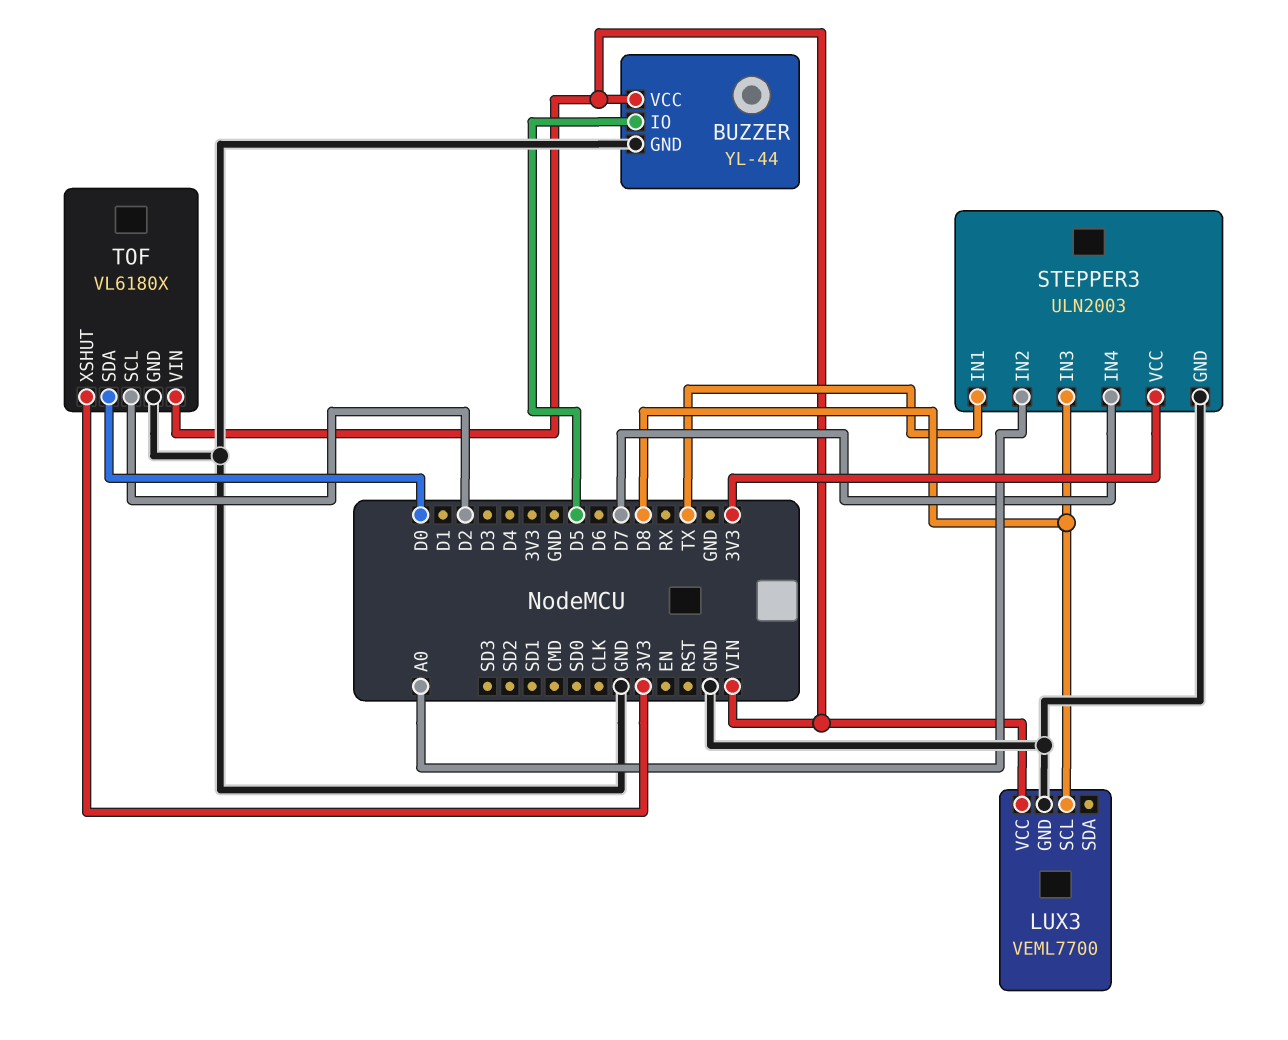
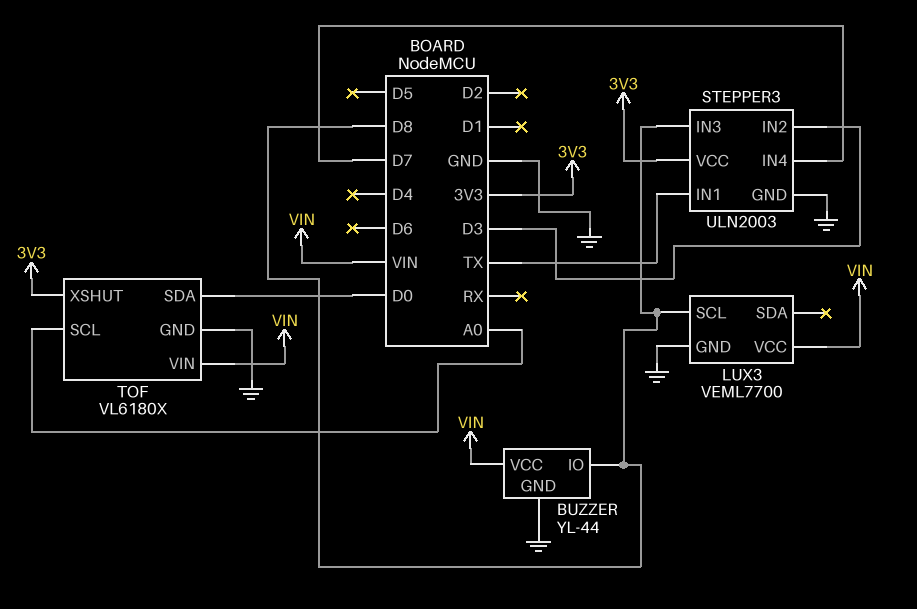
BUZZER pin IO: D5 -> D8
STEPPER3 pin IN2: A0 -> D3
TOF pin SCL: D2 -> A0

